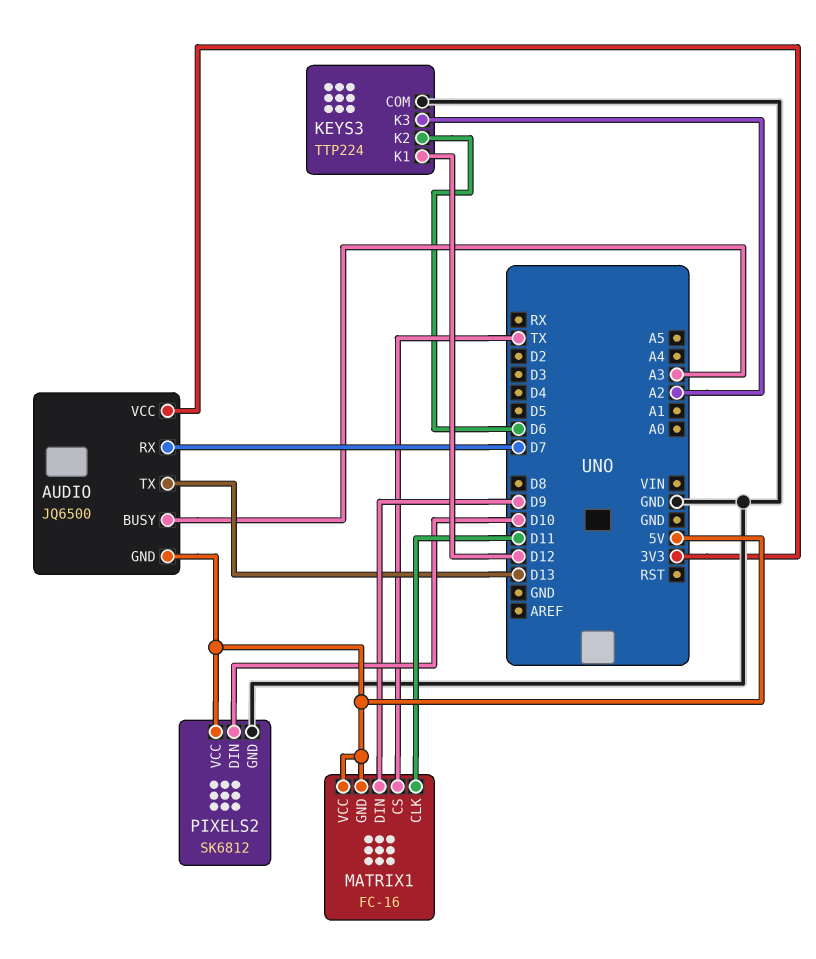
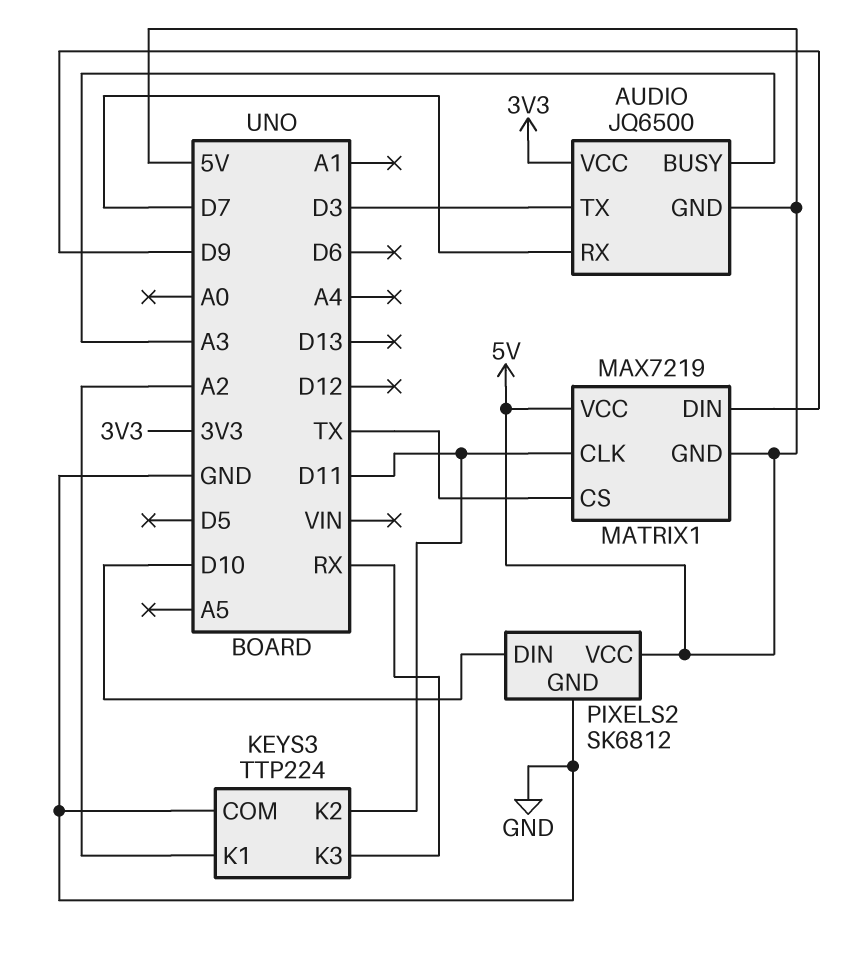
AUDIO pin TX: D13 -> D3
KEYS3 pin K1: D12 -> A2
KEYS3 pin K2: D6 -> D11
KEYS3 pin K3: A2 -> RX
MATRIX1: FC-16 -> MAX7219

